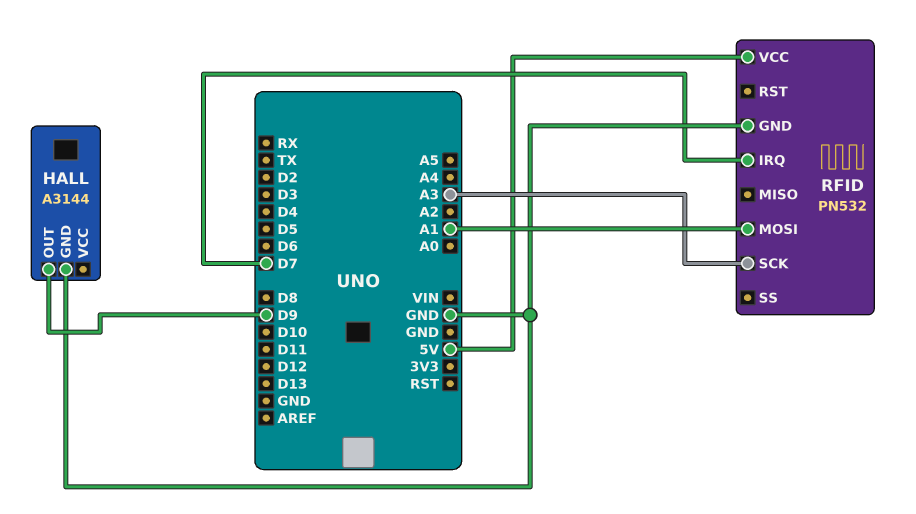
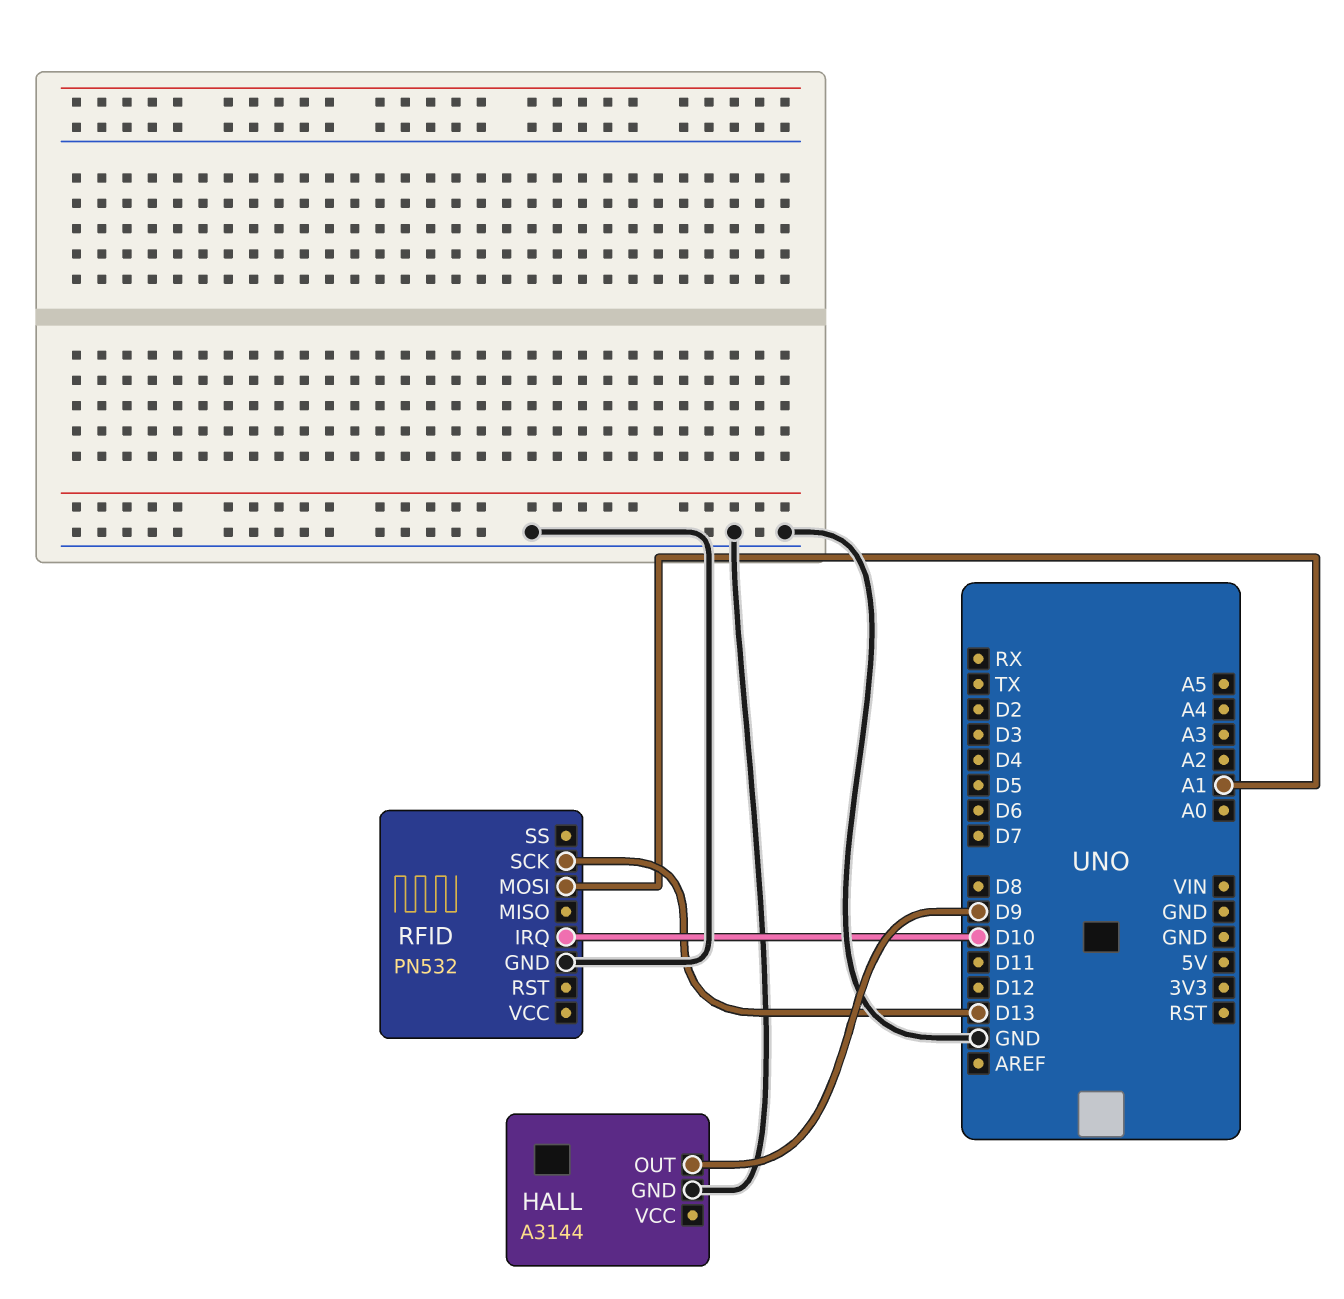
RFID pin IRQ: D7 -> D10
RFID pin SCK: A3 -> D13
RFID pin VCC: 5V -> none

